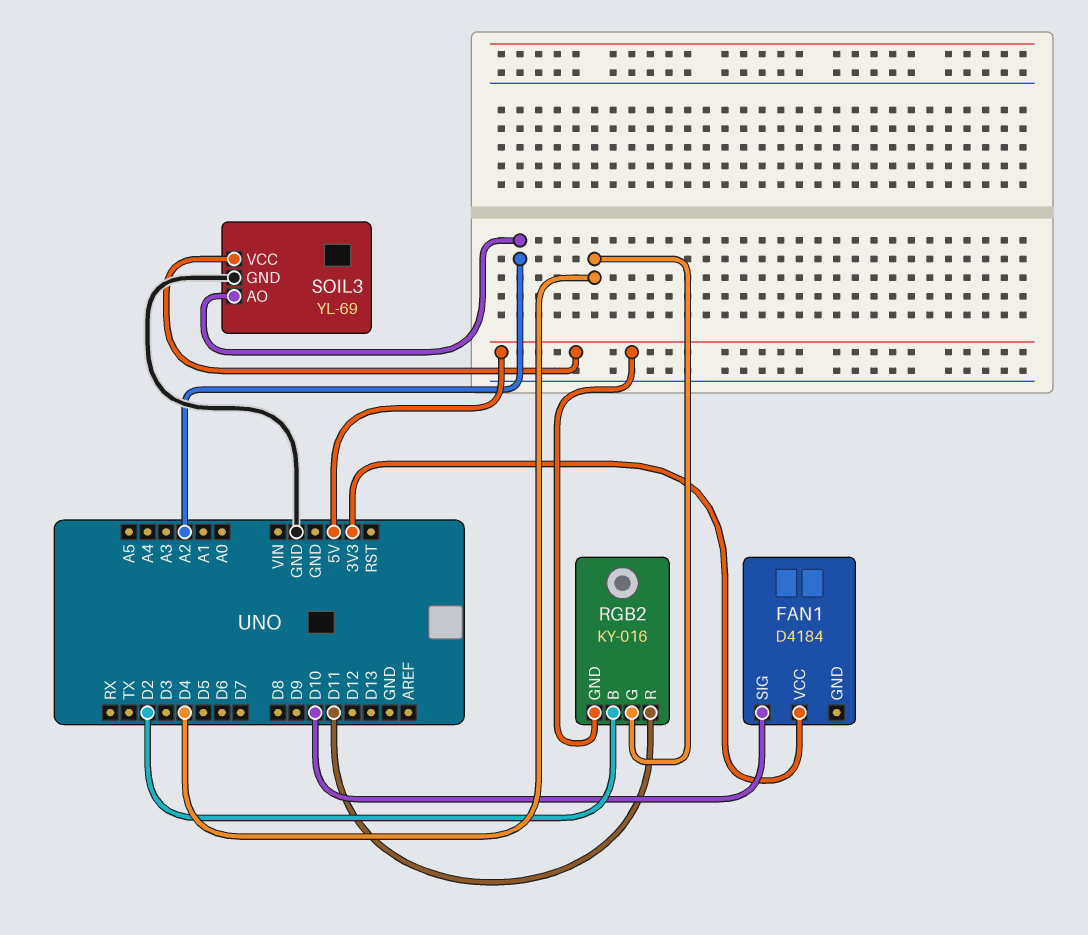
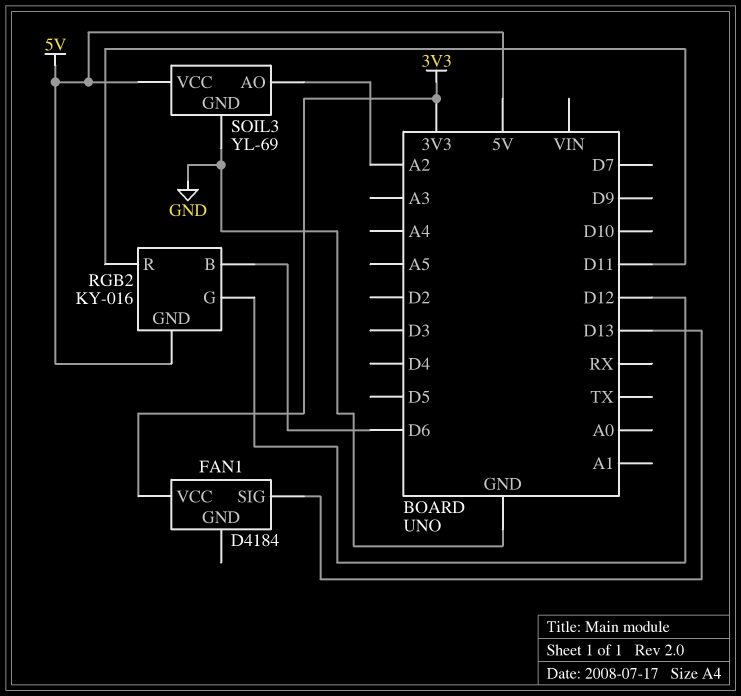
FAN1 pin SIG: D10 -> D13
RGB2 pin B: D2 -> D6
RGB2 pin G: D4 -> D12

